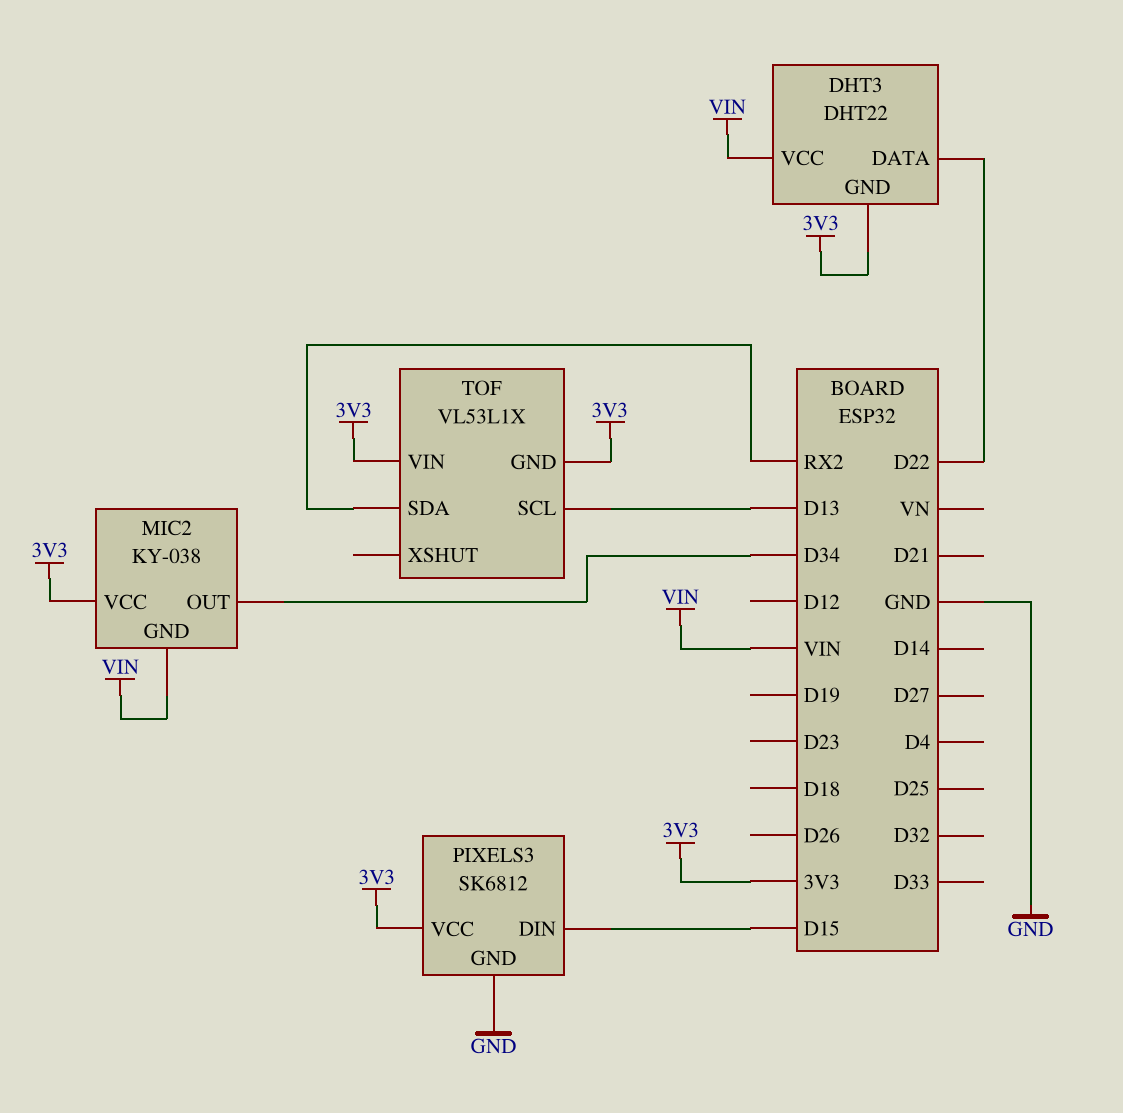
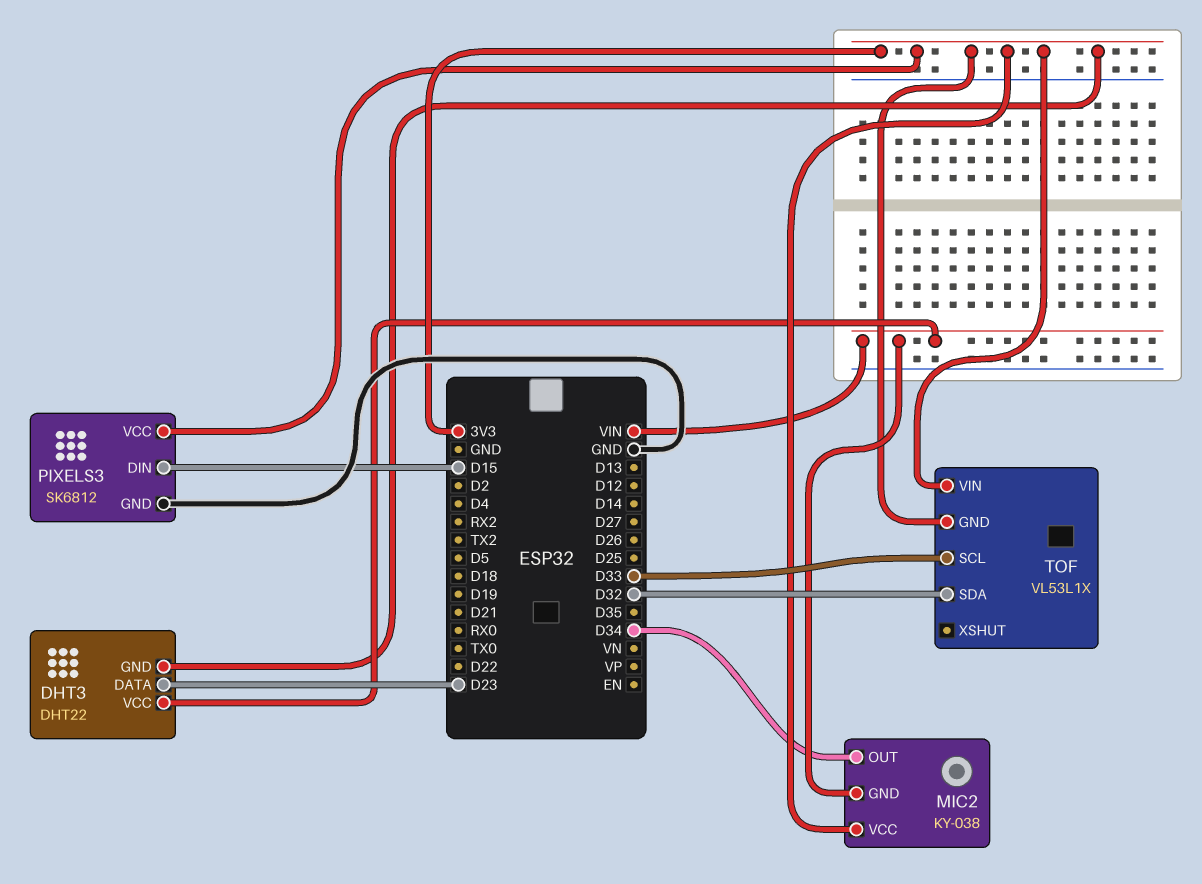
DHT3 pin DATA: D22 -> D23
TOF pin SCL: D13 -> D33
TOF pin SDA: RX2 -> D32

